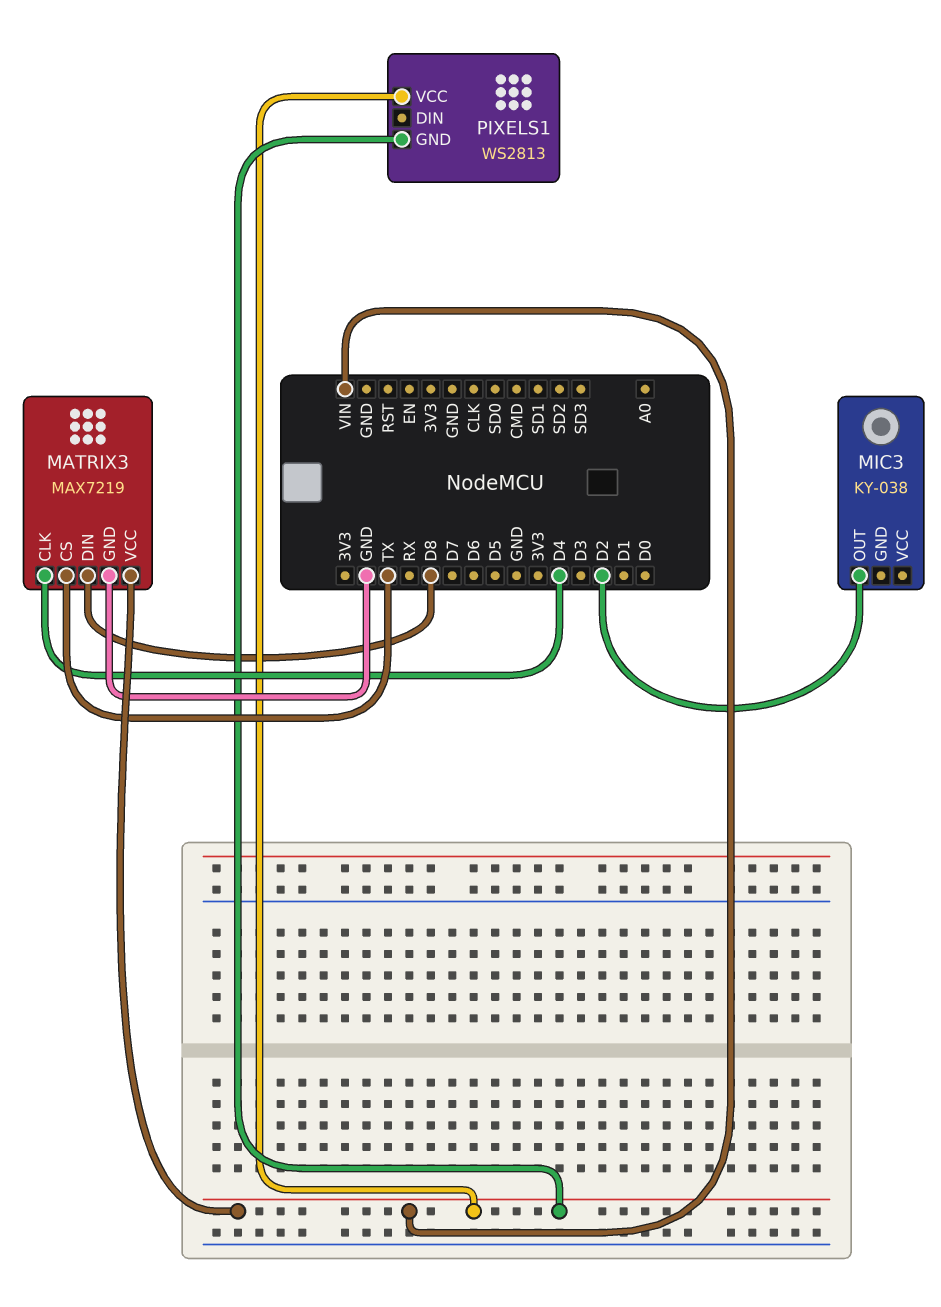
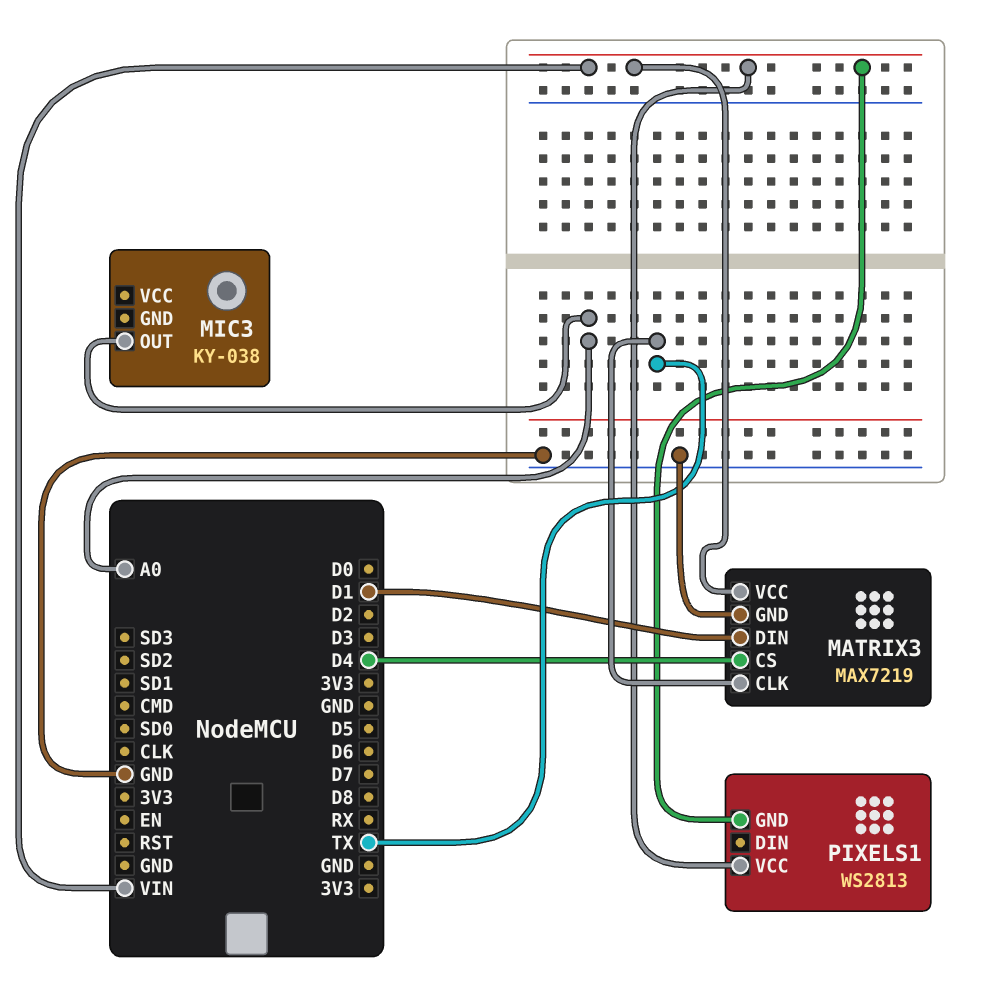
MATRIX3 pin CLK: D4 -> TX
MATRIX3 pin CS: TX -> D4
MATRIX3 pin DIN: D8 -> D1
MIC3 pin OUT: D2 -> A0

